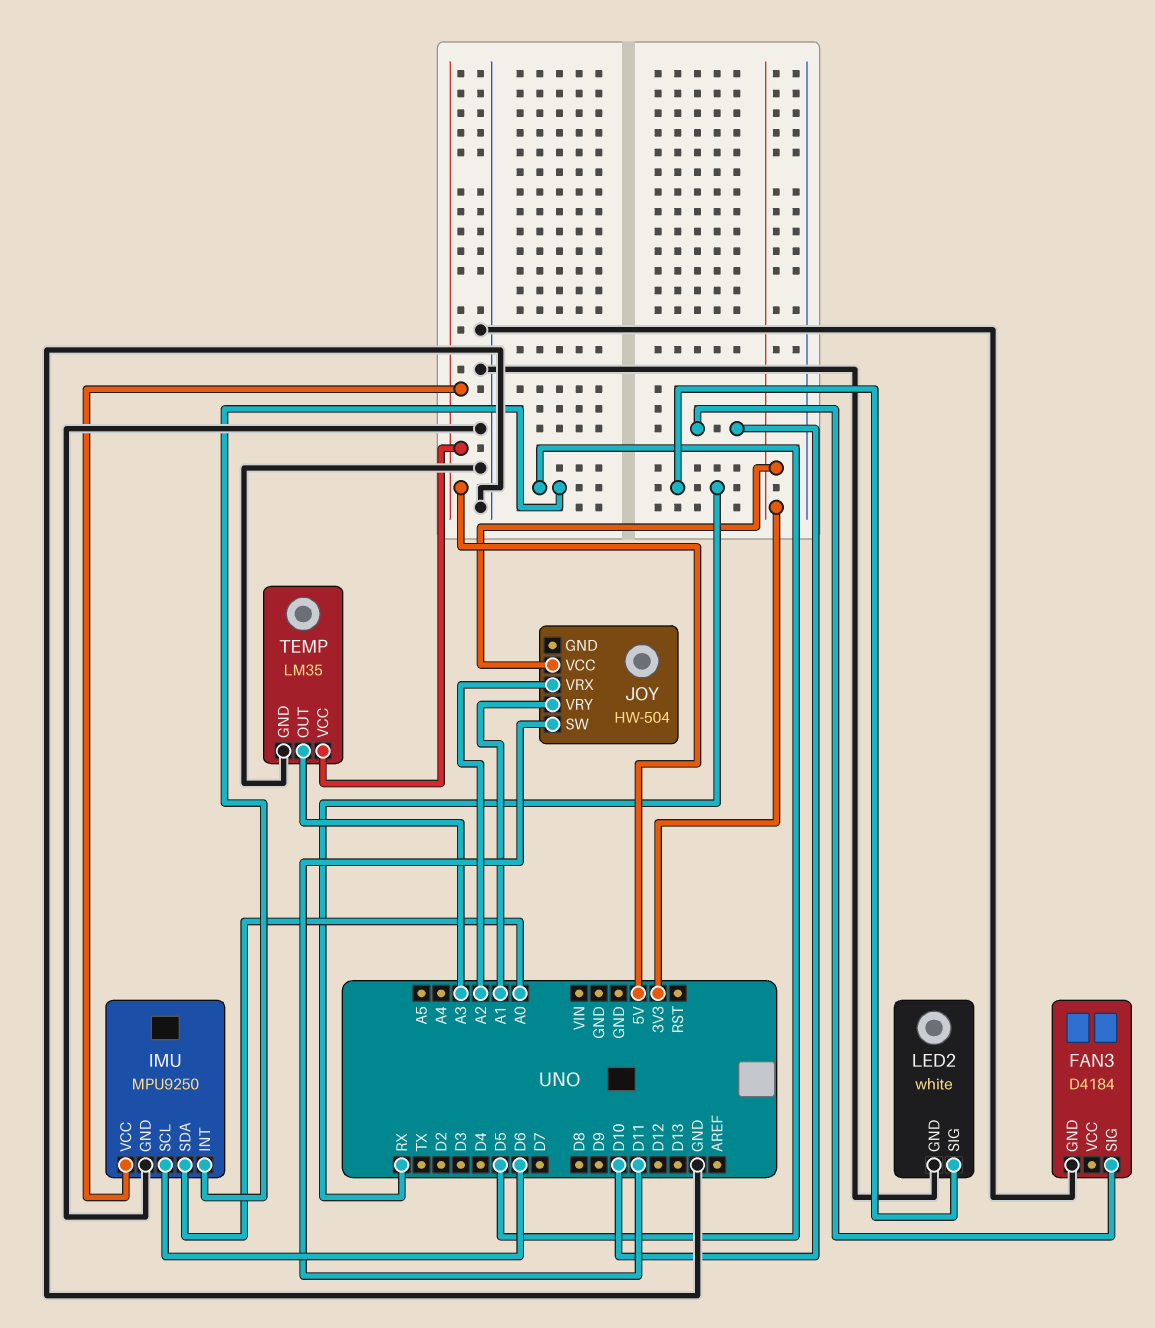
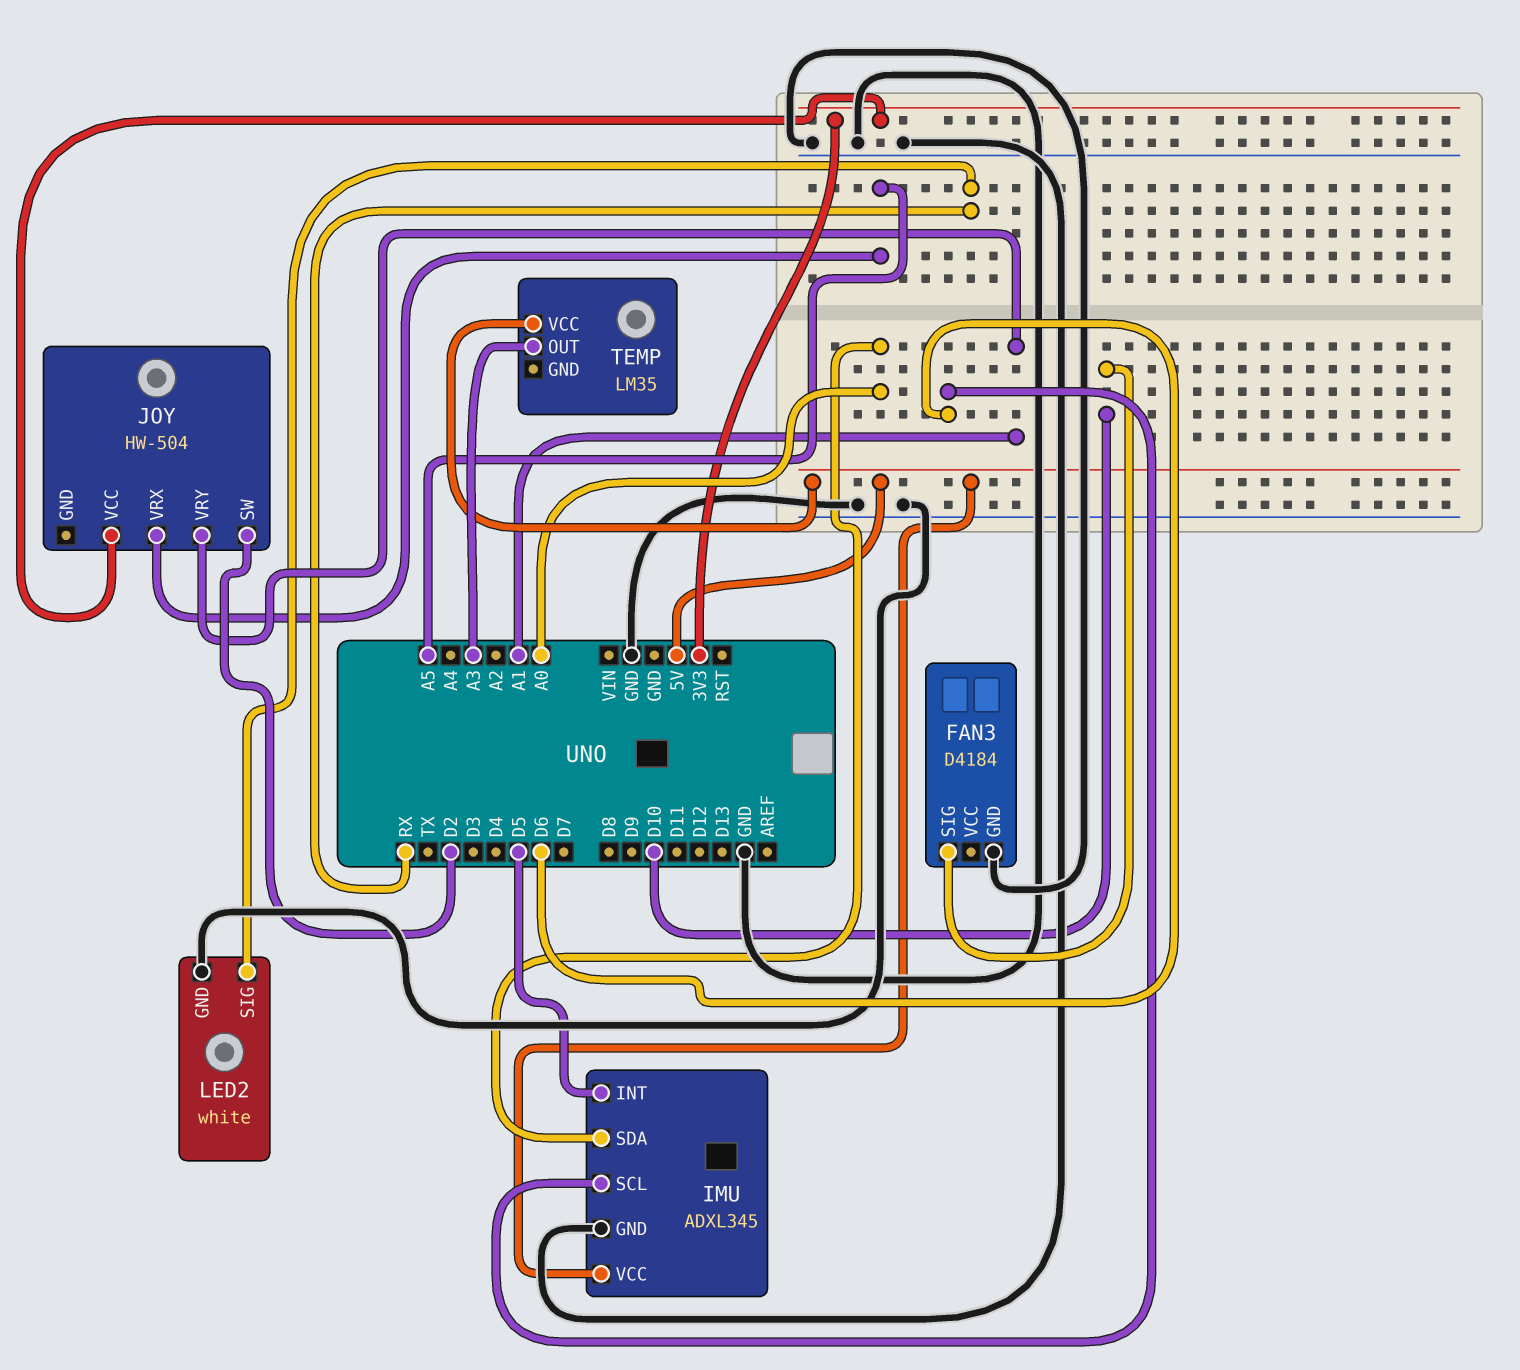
IMU: MPU9250 -> ADXL345
JOY pin SW: D11 -> D2
JOY pin VRX: A2 -> A5
TEMP pin GND: GND -> none

